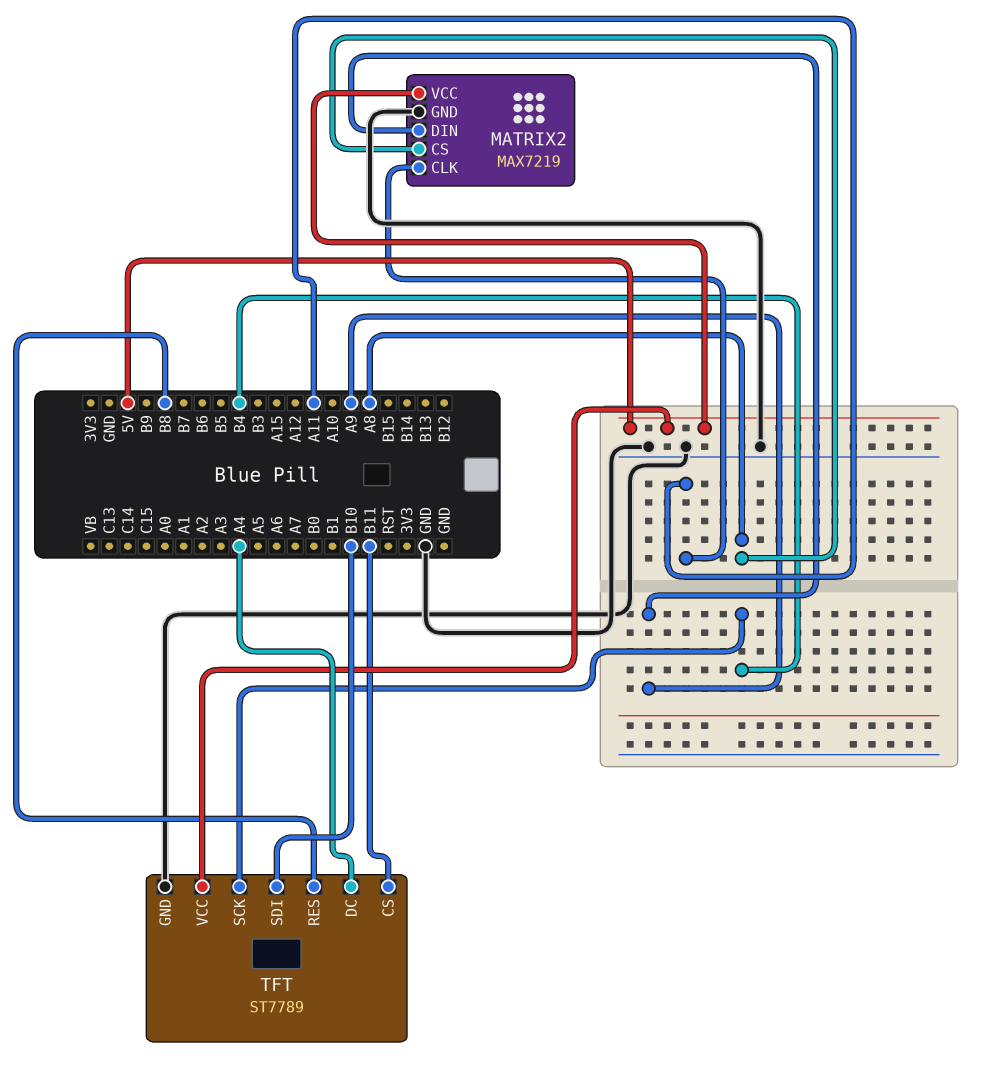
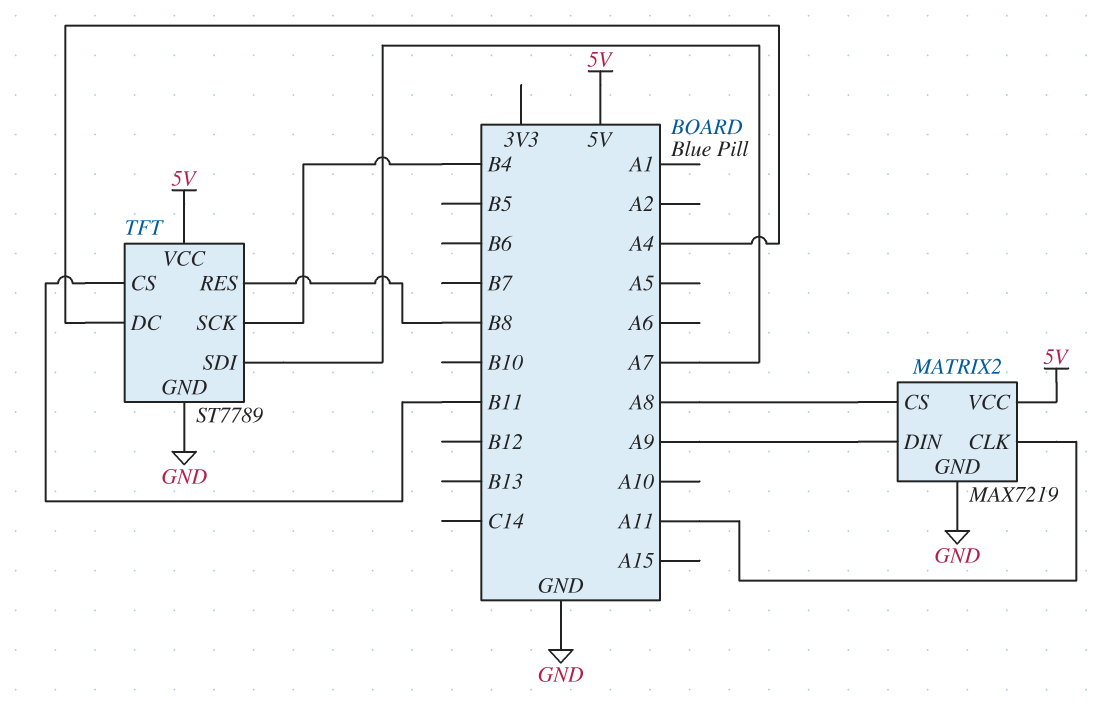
TFT pin SDI: B10 -> A7

